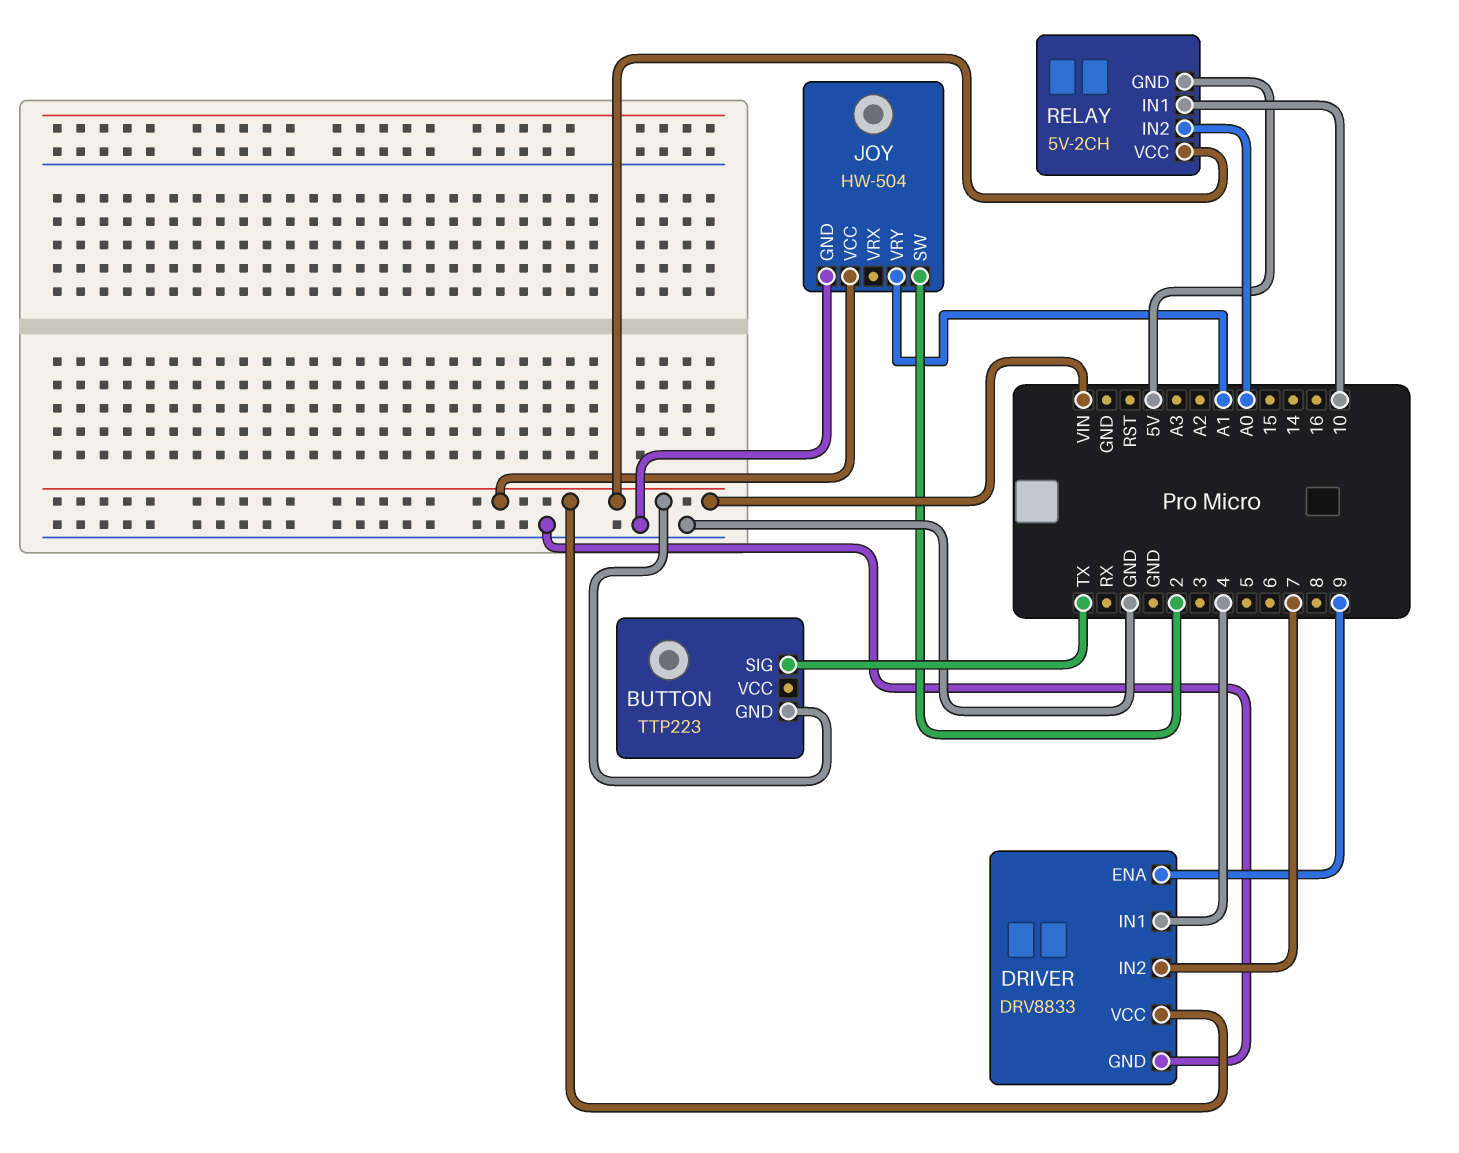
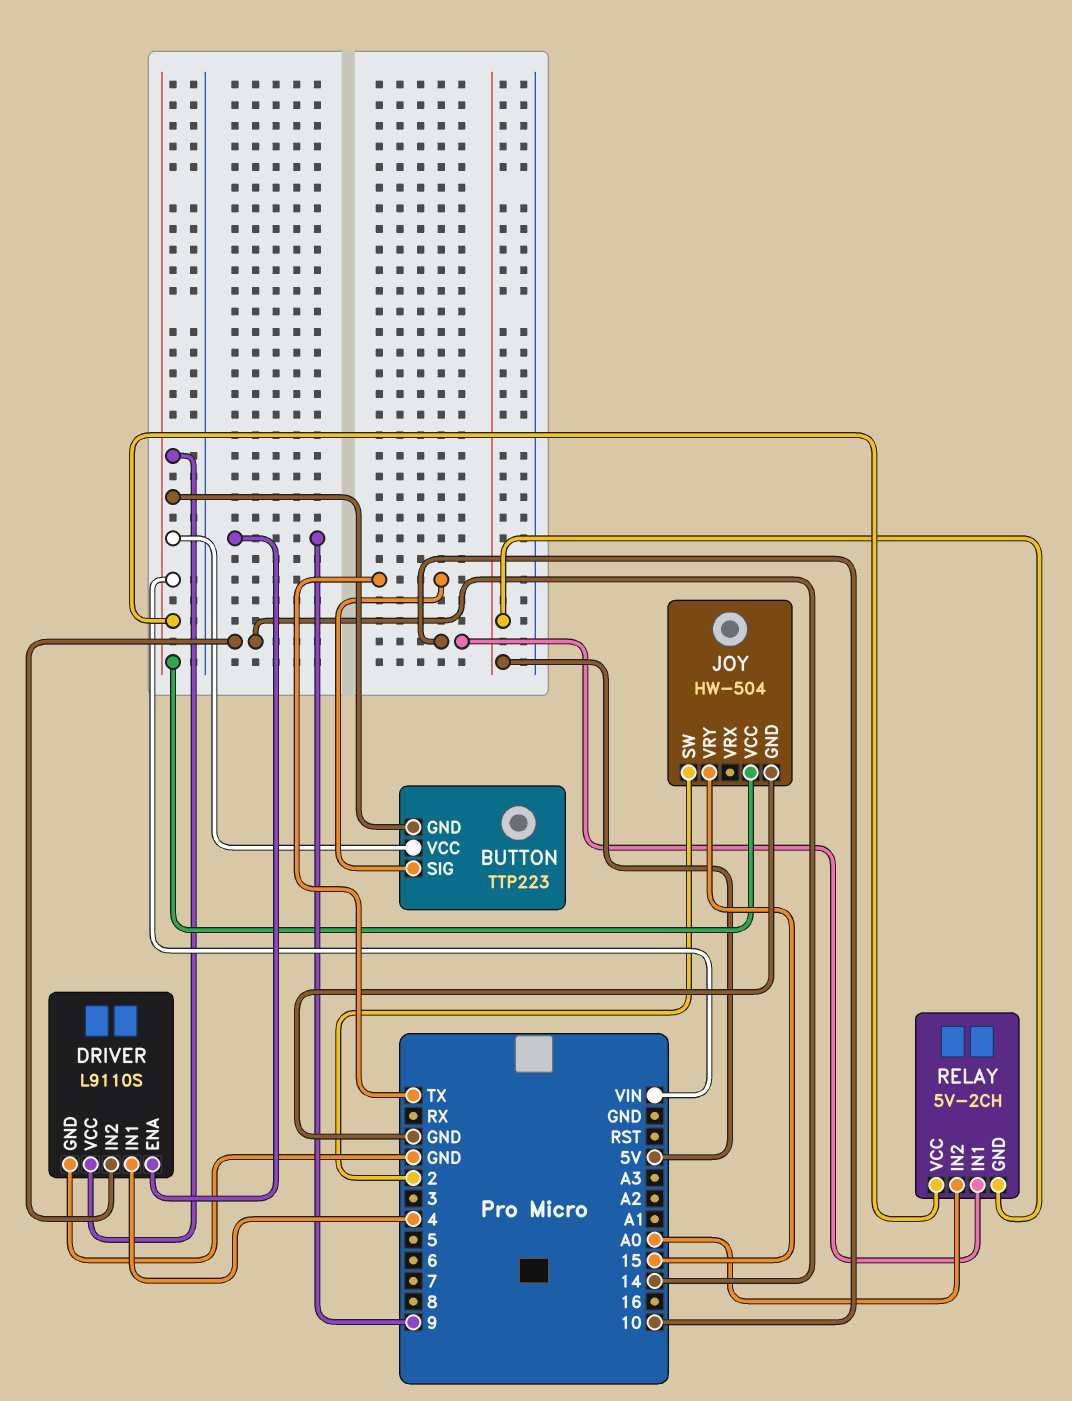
BUTTON pin VCC: none -> VIN
DRIVER: DRV8833 -> L9110S
DRIVER pin IN2: 7 -> 14
JOY pin VRY: A1 -> 15

